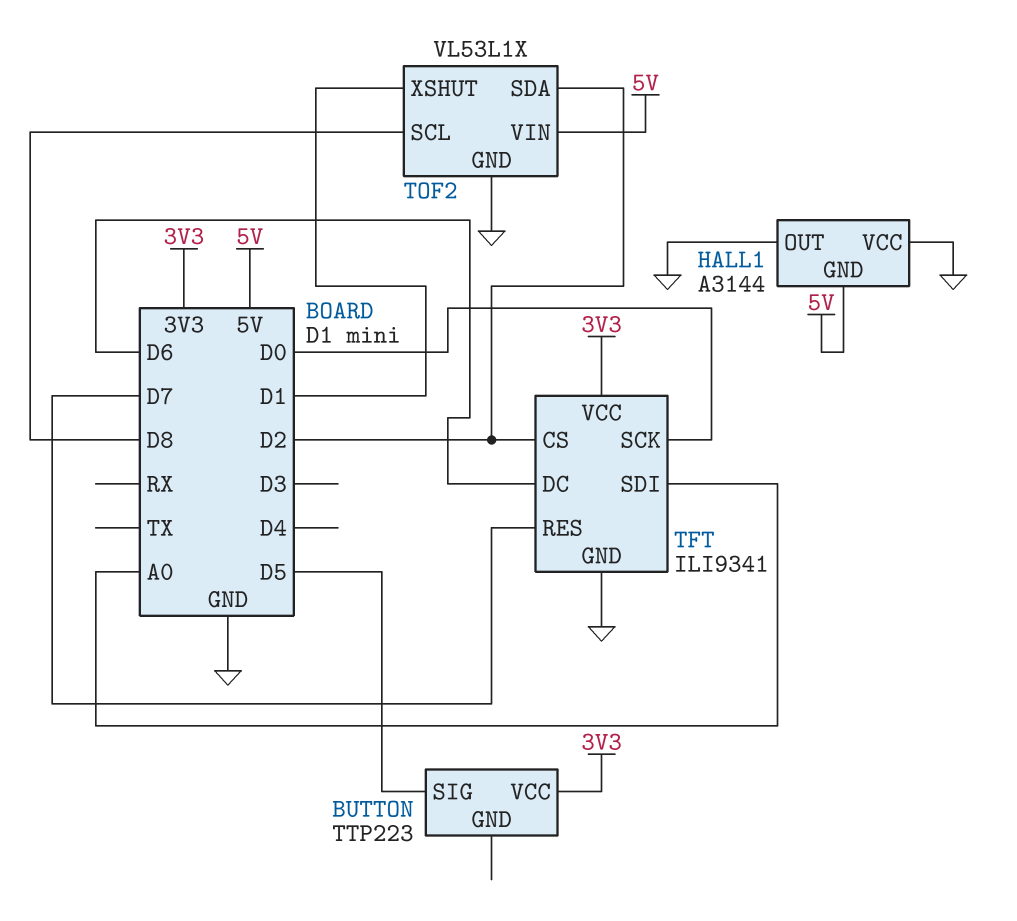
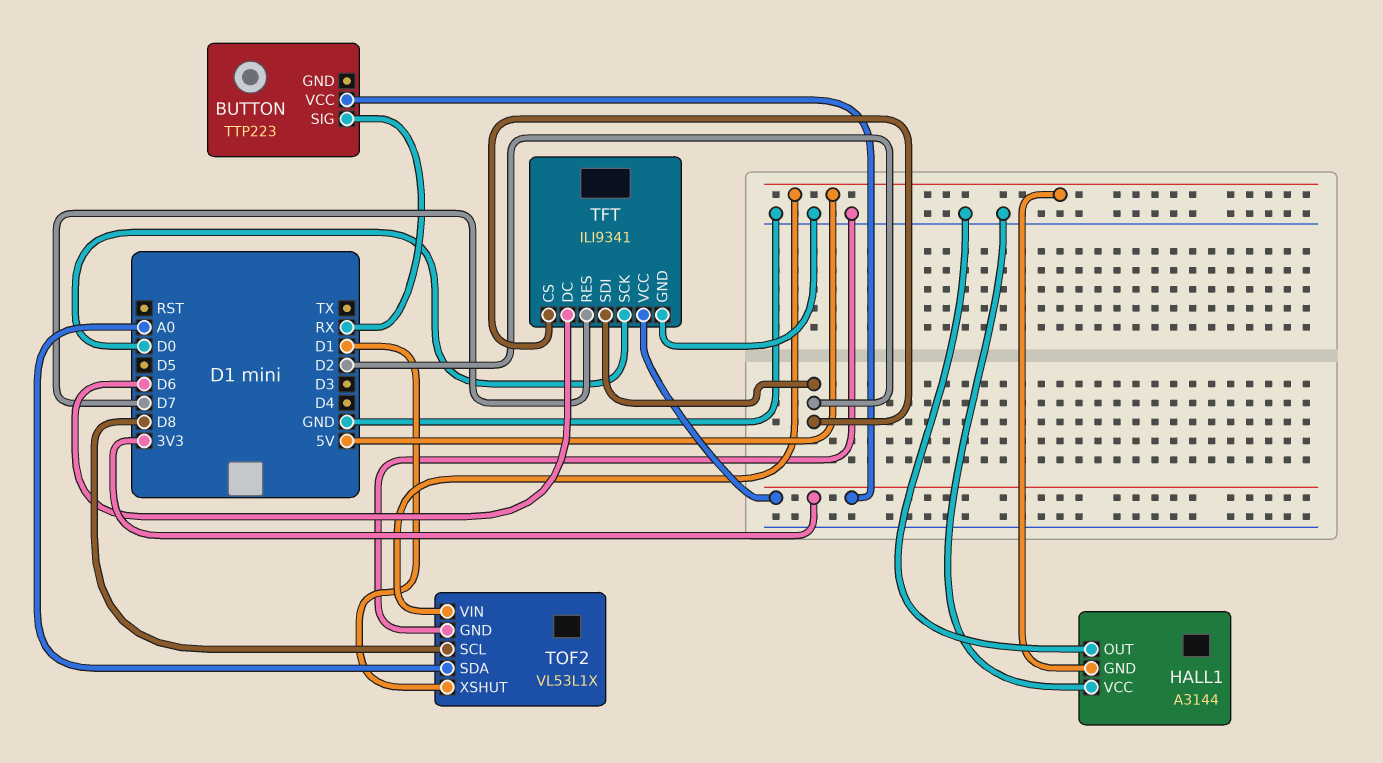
BUTTON pin SIG: D5 -> RX
TFT pin SDI: A0 -> D2
TOF2 pin SDA: D2 -> A0

